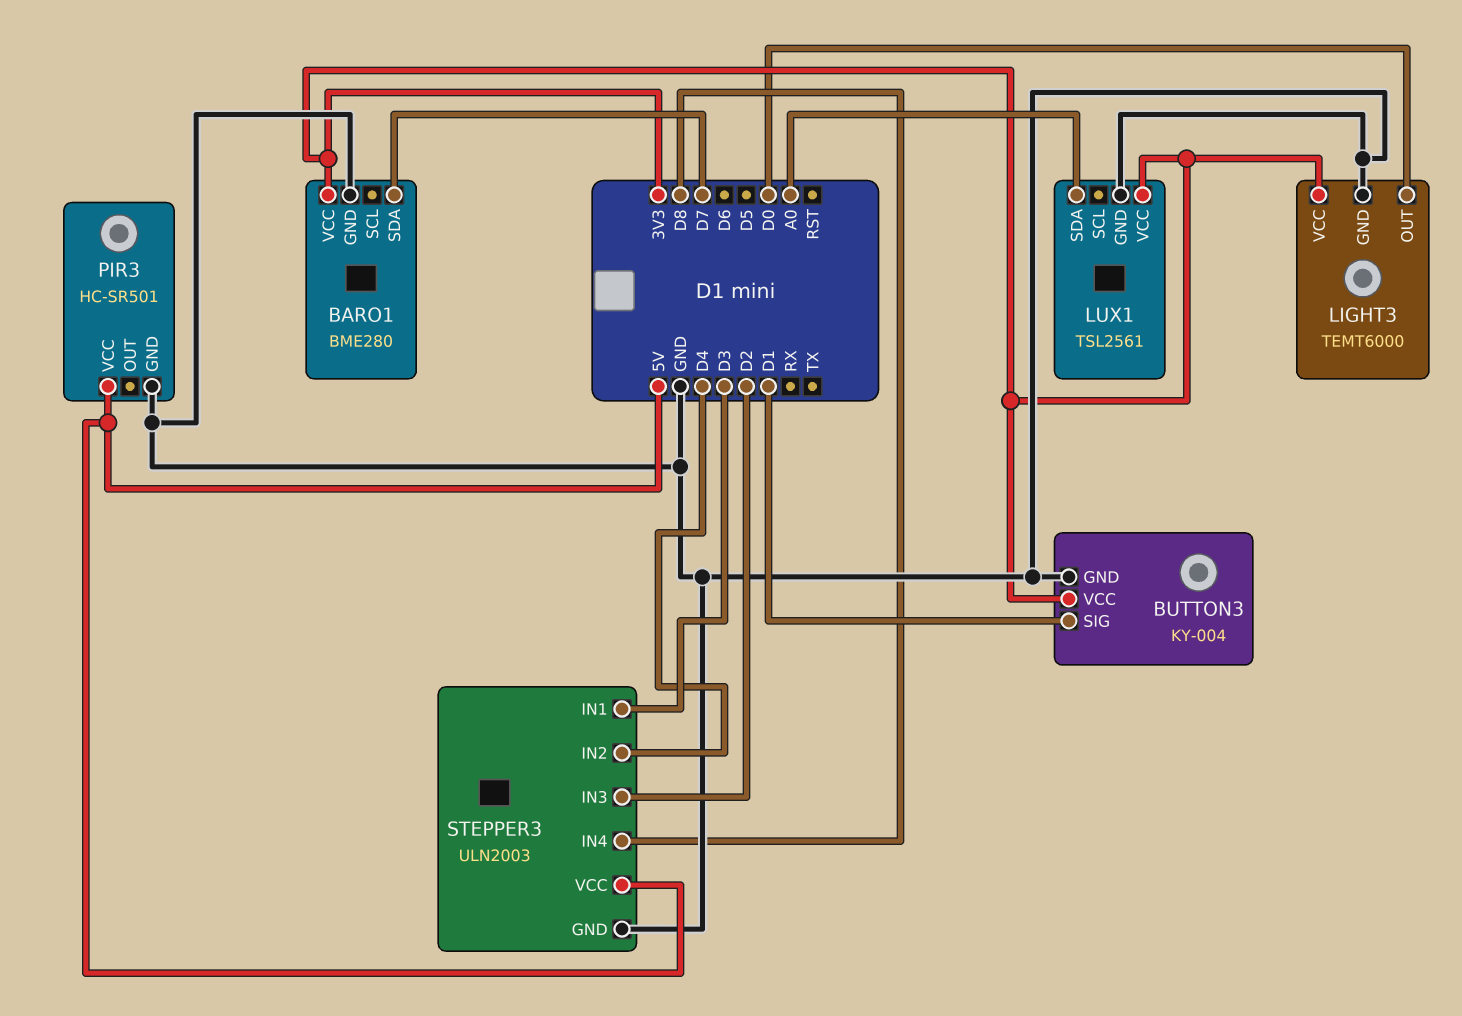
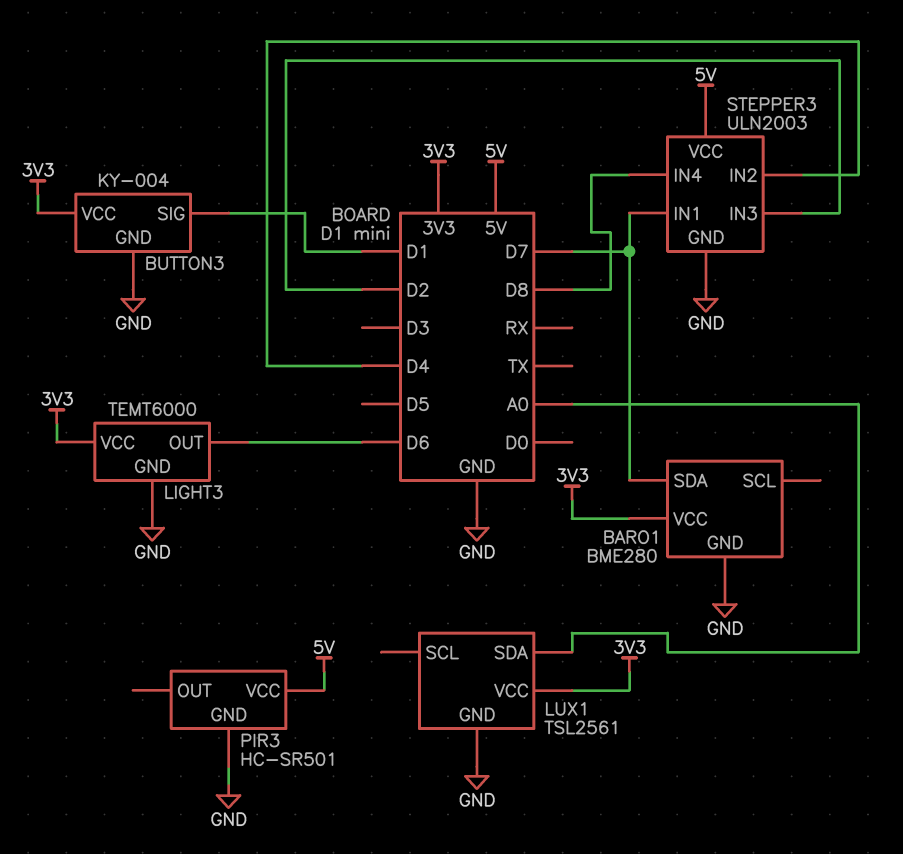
LIGHT3 pin OUT: D0 -> D6
STEPPER3 pin IN1: D3 -> D7

